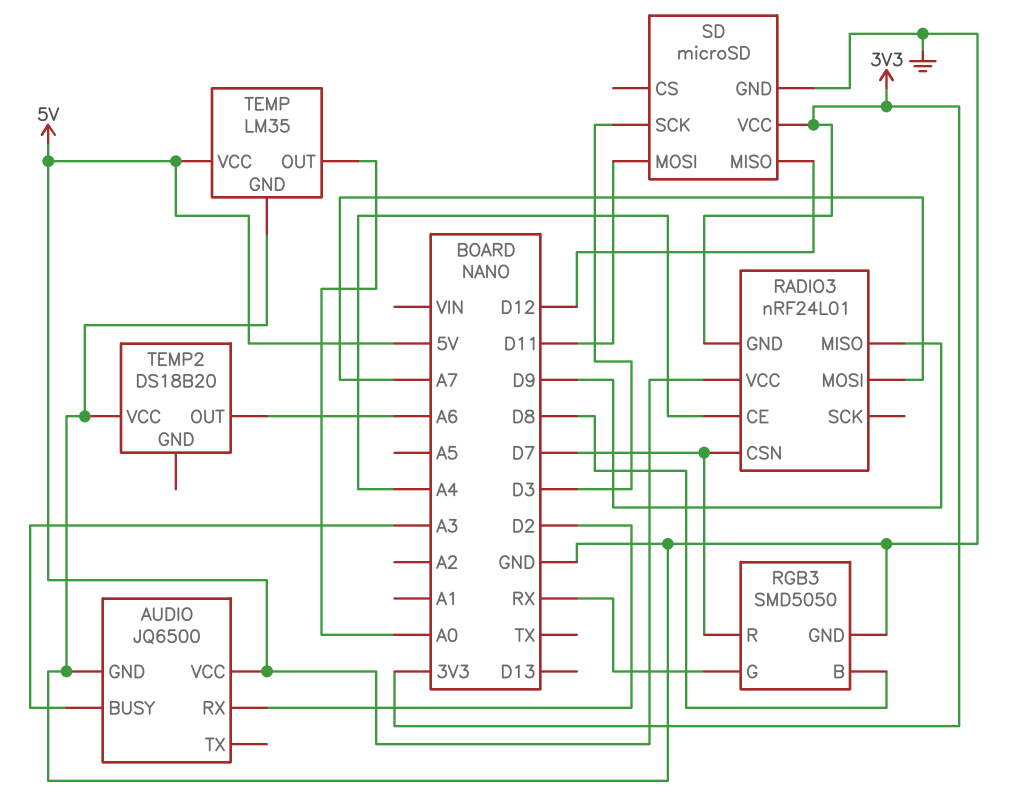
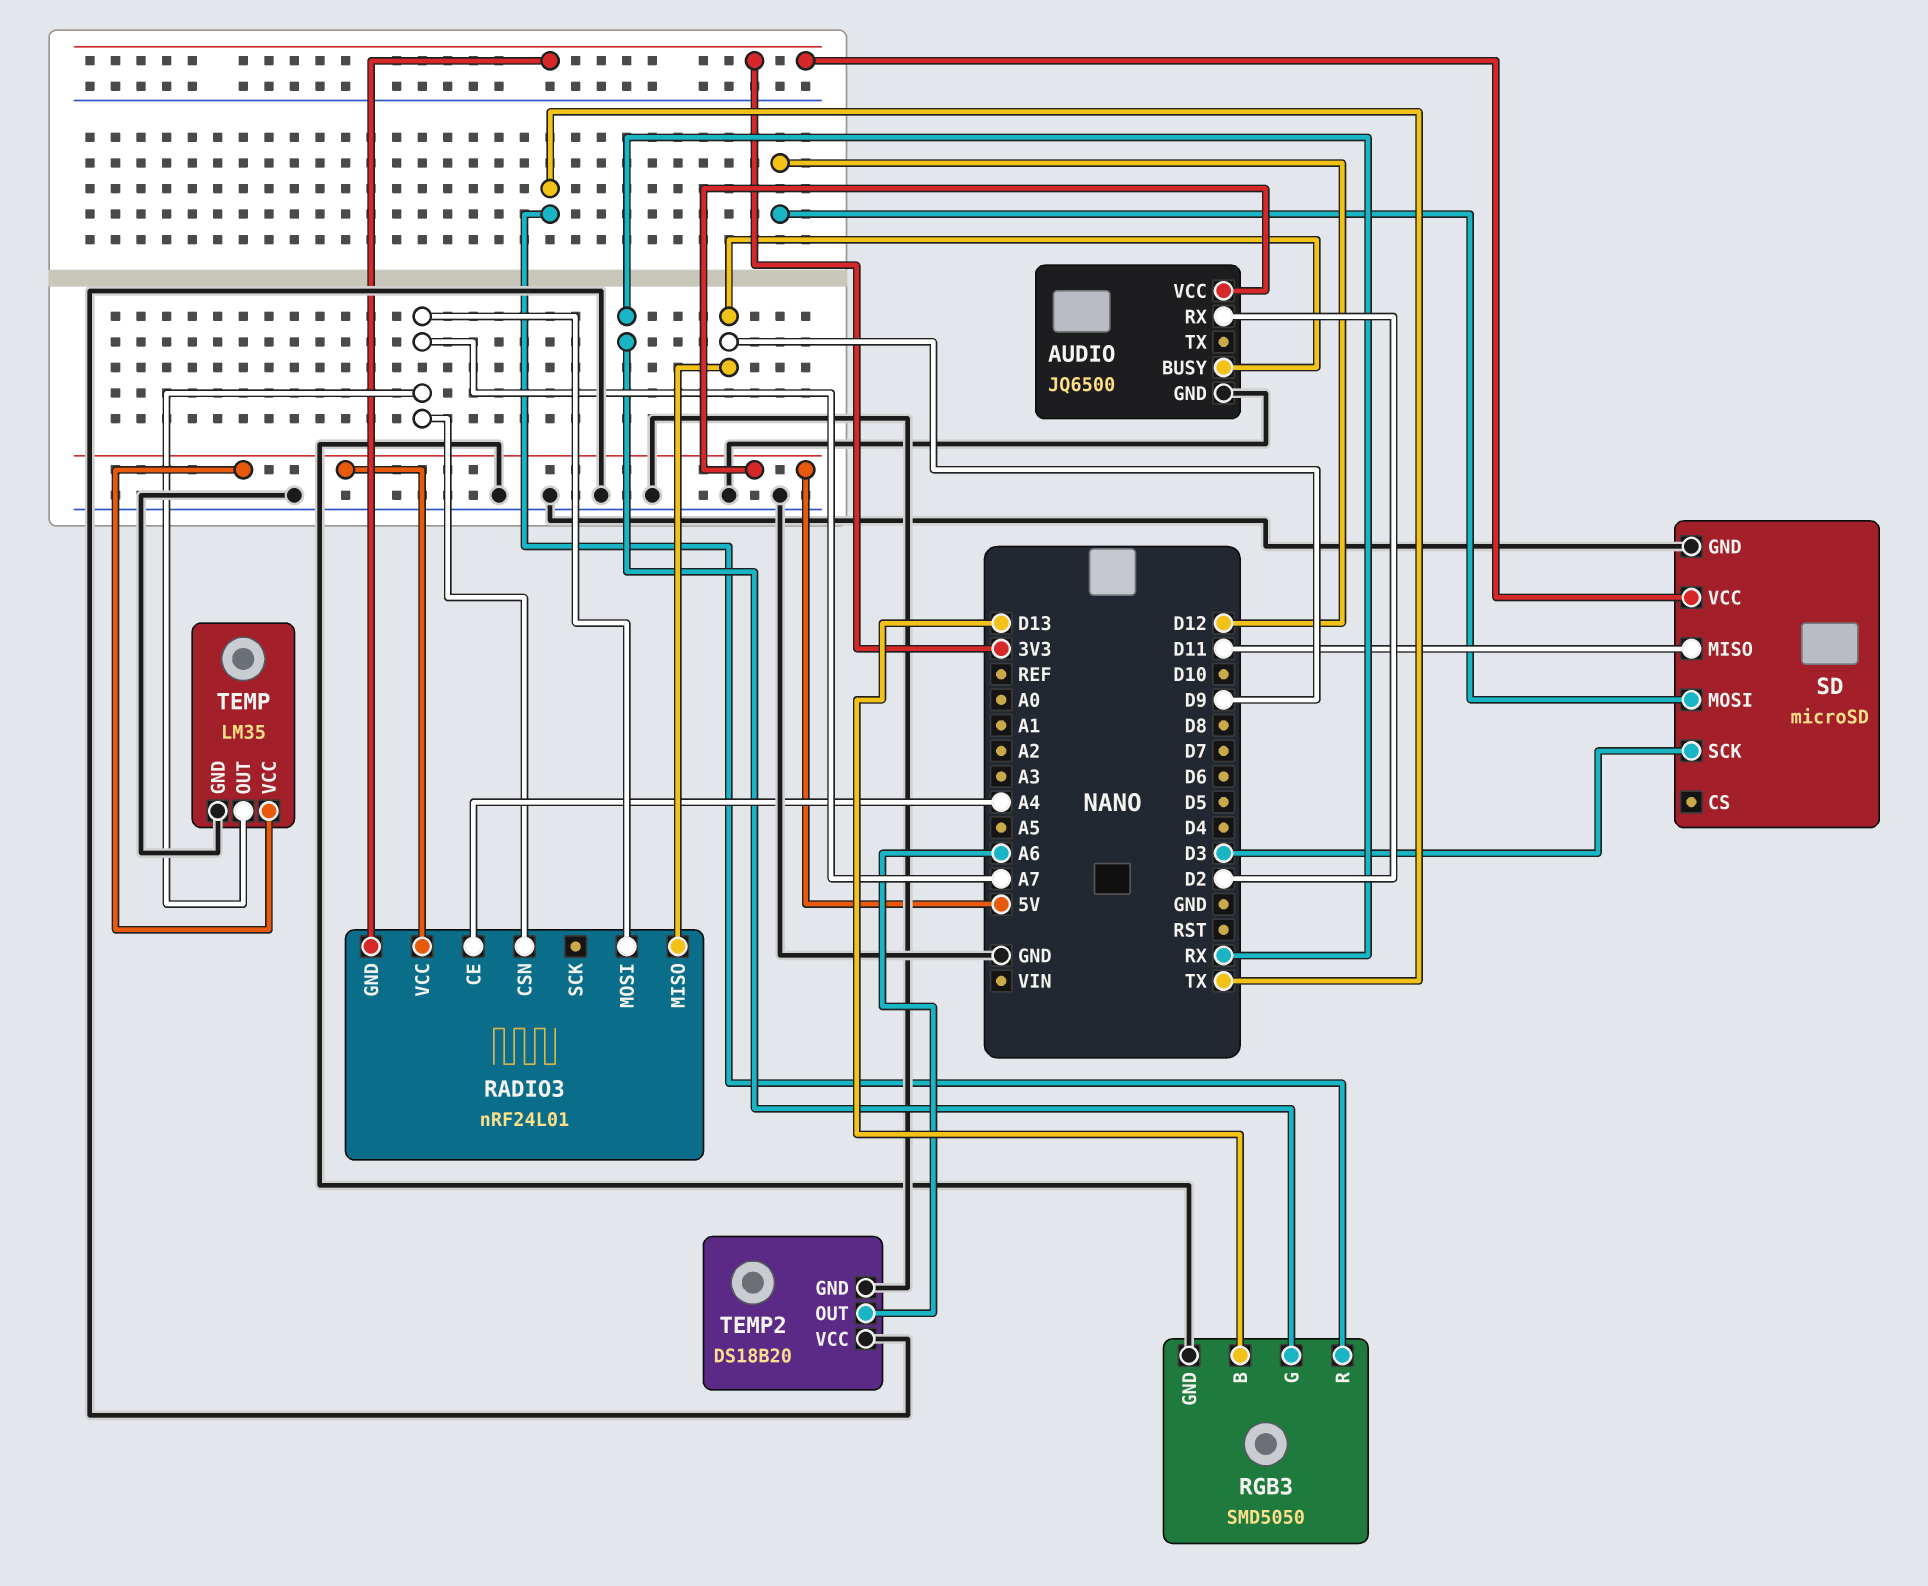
AUDIO pin BUSY: A3 -> D9
RADIO3 pin CSN: D7 -> A7
RGB3 pin B: D8 -> D13
RGB3 pin R: D7 -> TX
SD pin MISO: D12 -> D11
SD pin MOSI: D11 -> D12
TEMP pin OUT: A0 -> A7
TEMP2 pin GND: none -> GND

